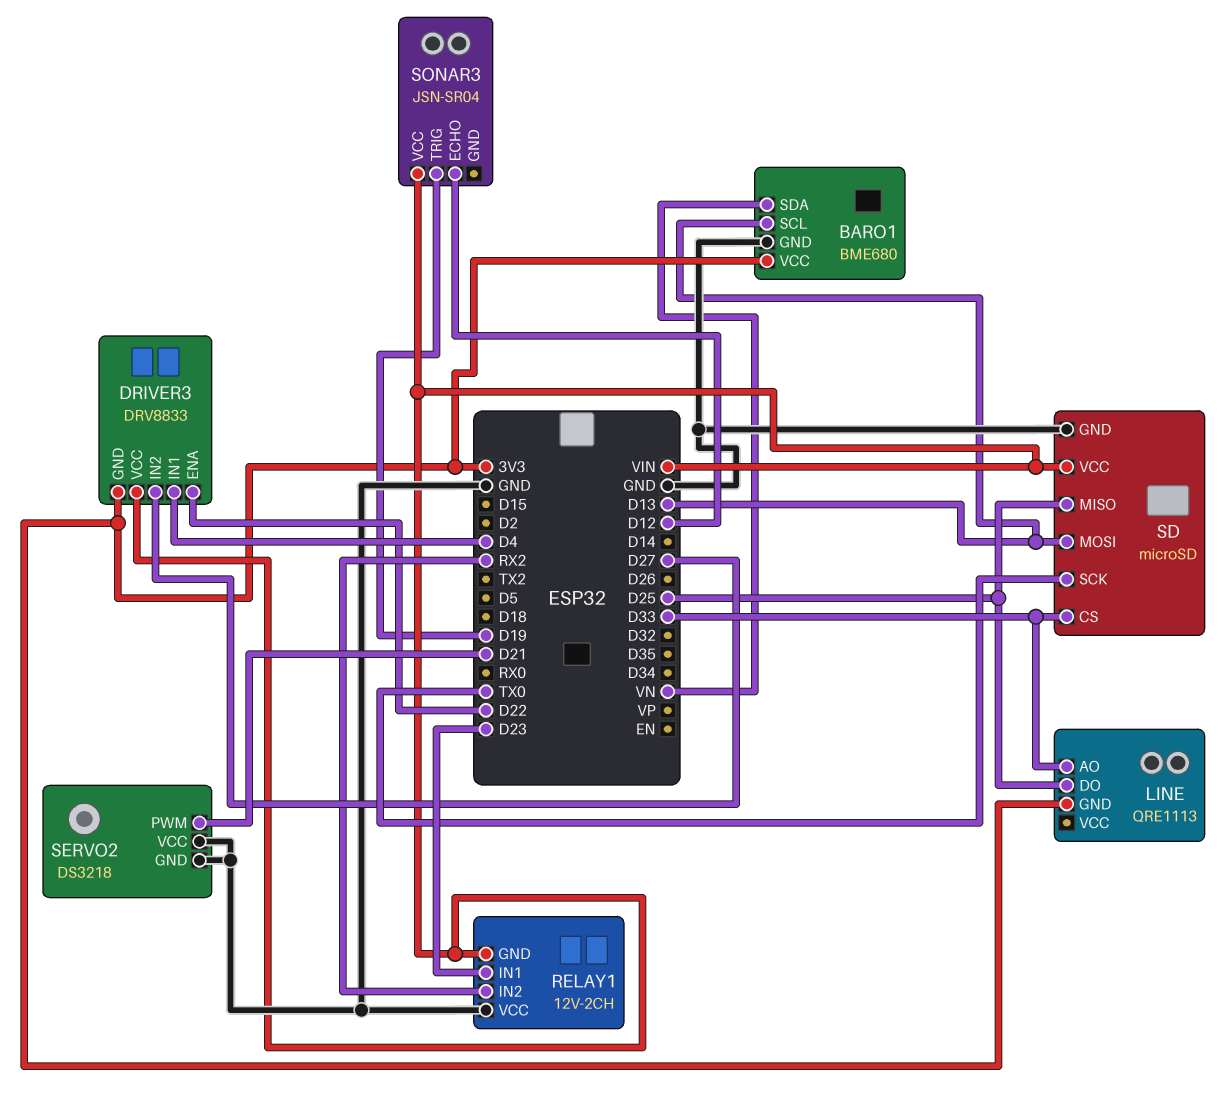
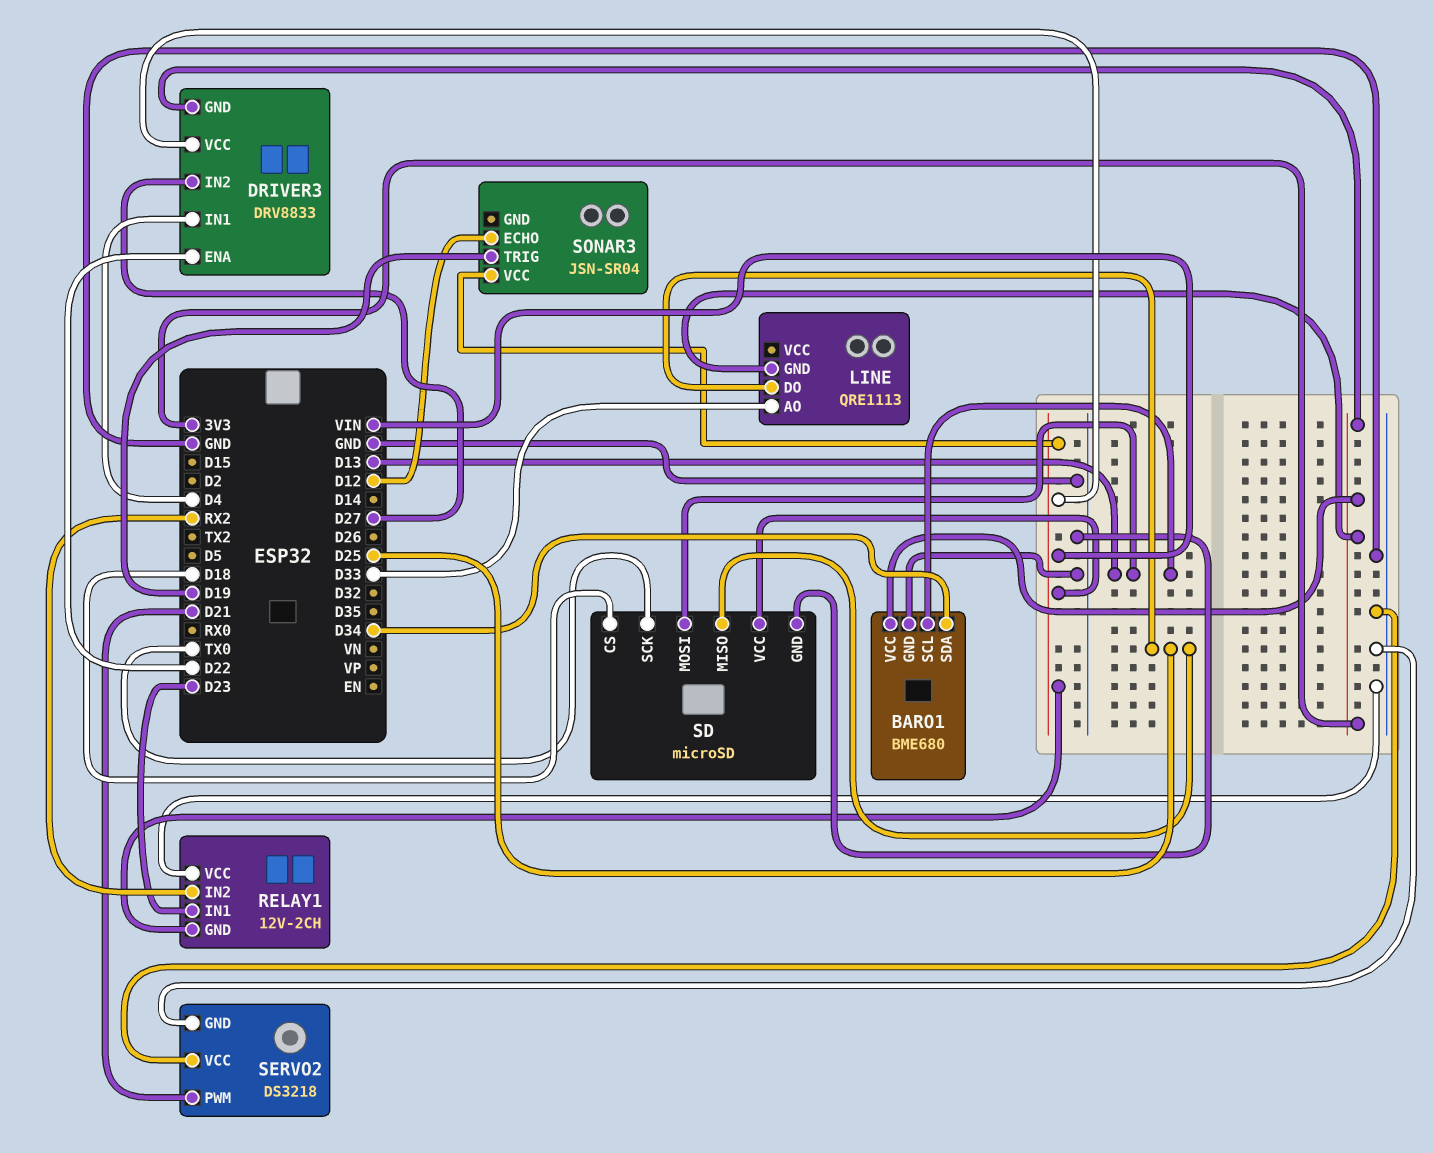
BARO1 pin SDA: VN -> D34
SD pin CS: D33 -> D18

